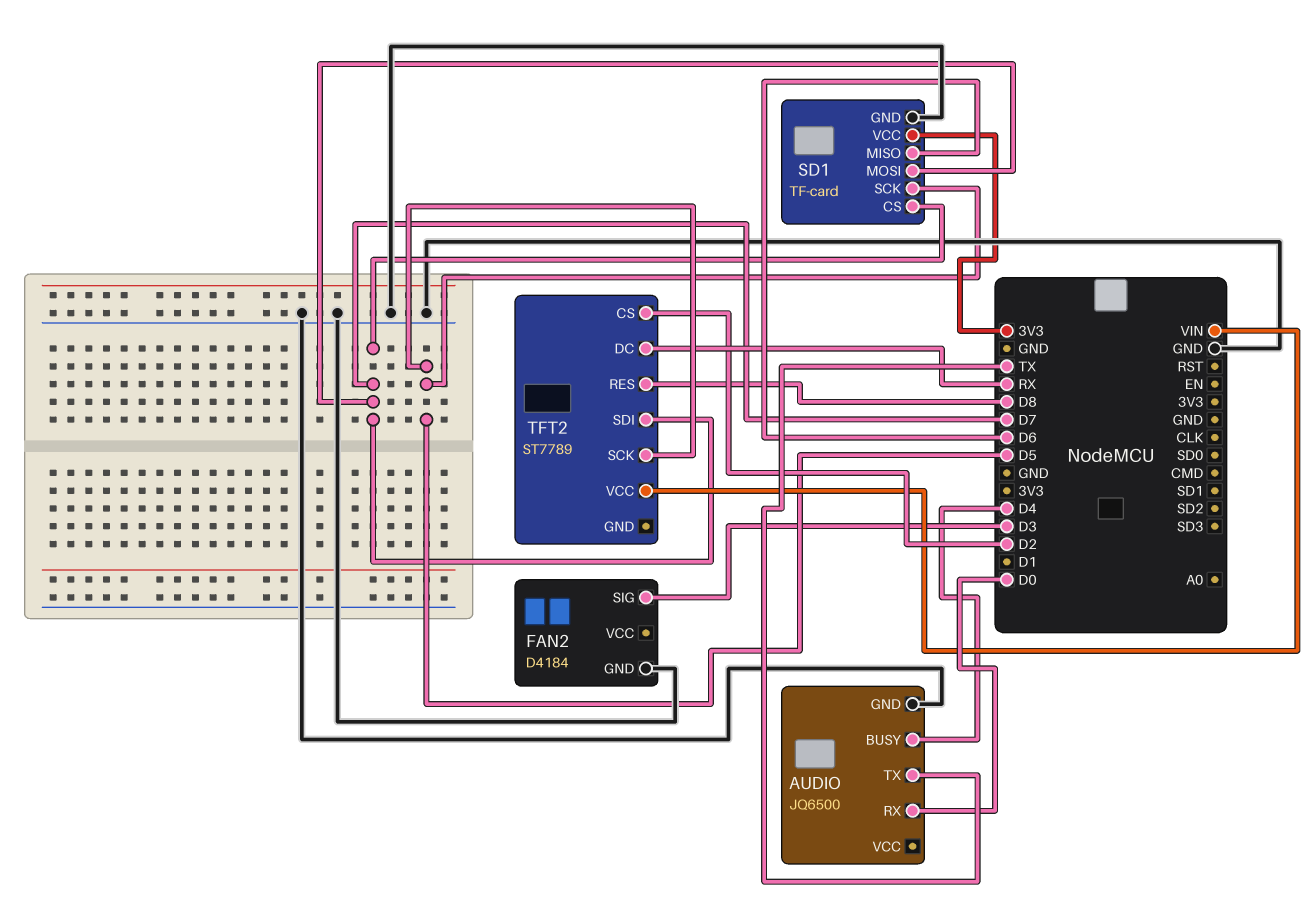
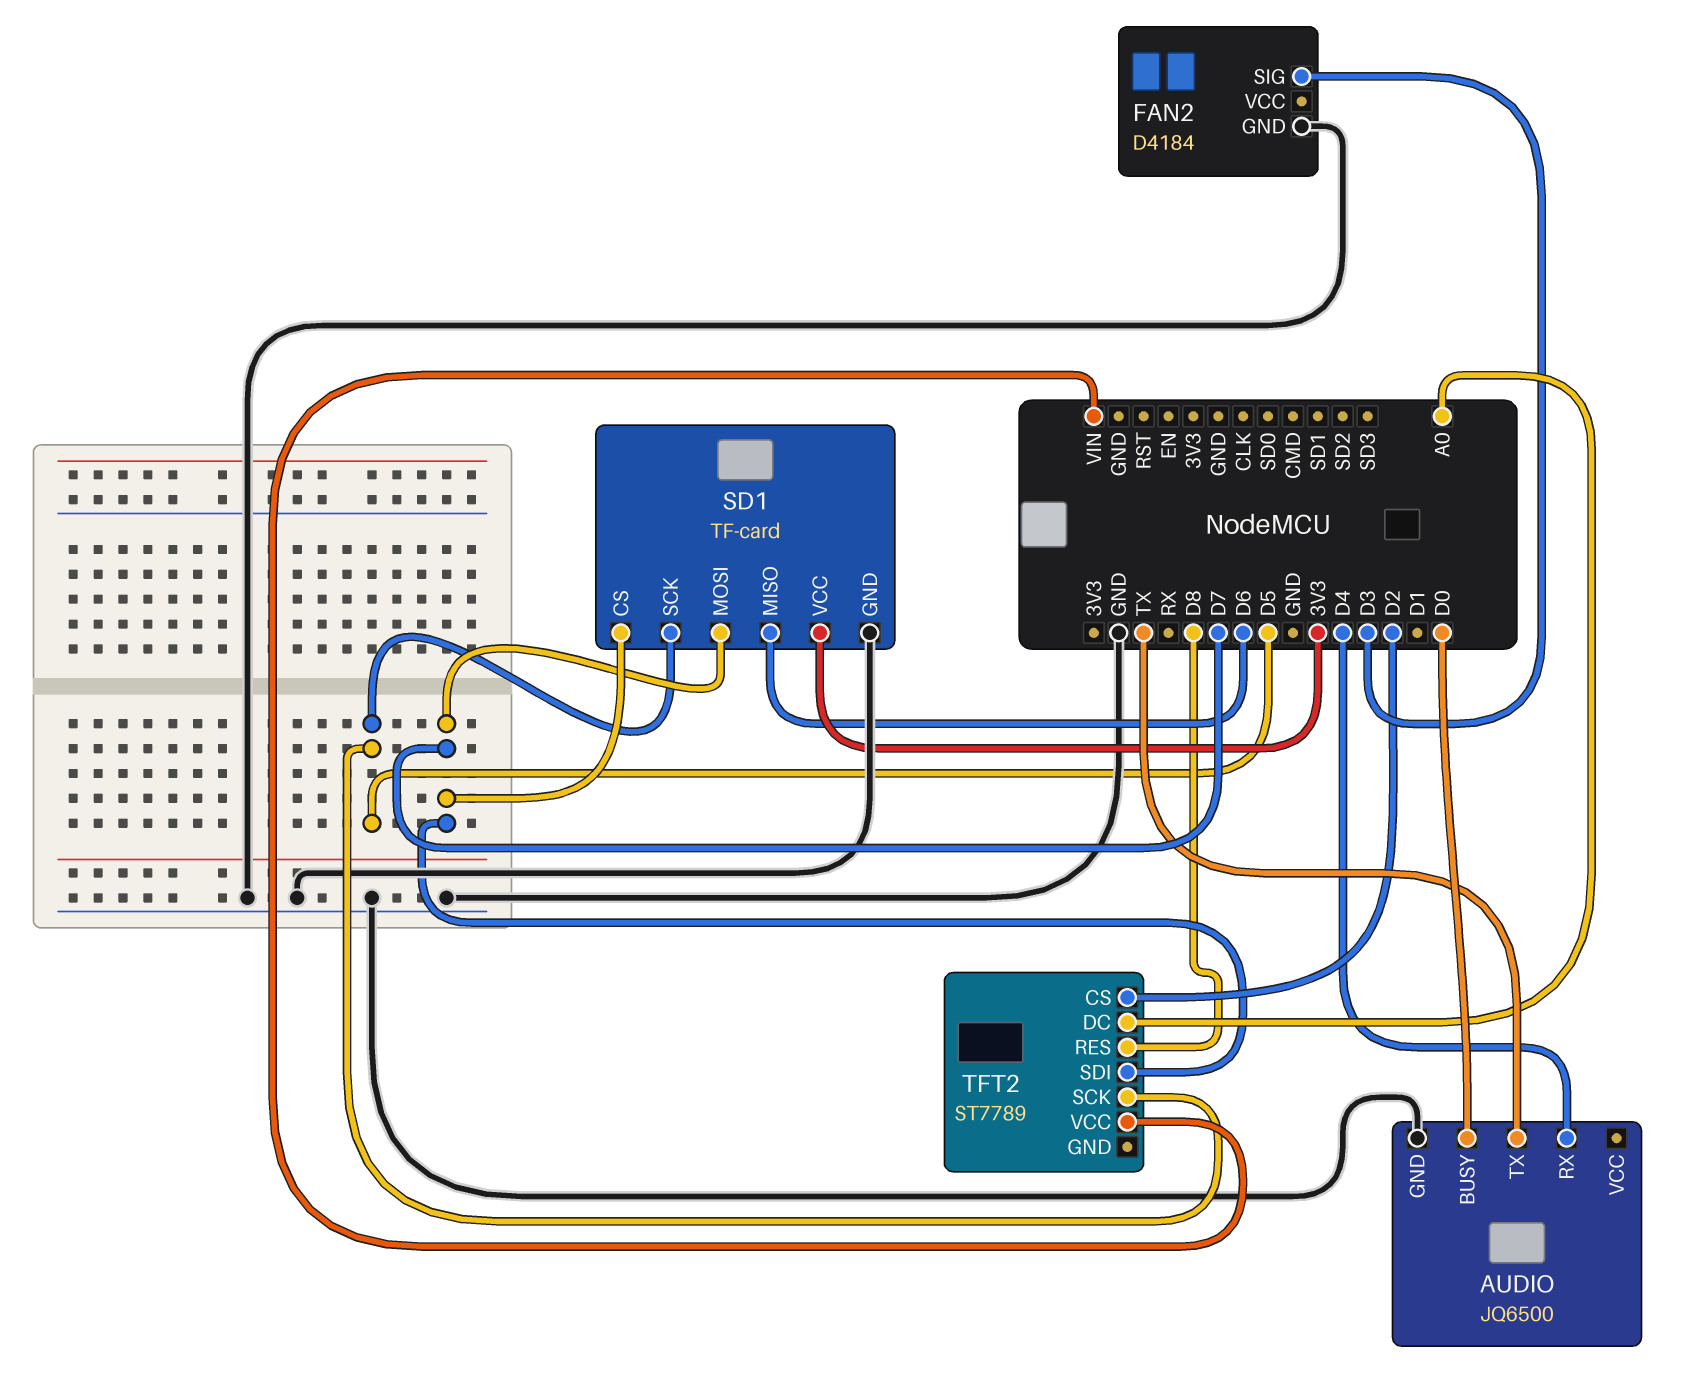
AUDIO pin BUSY: D4 -> D0
AUDIO pin RX: D0 -> D4
TFT2 pin DC: RX -> A0

